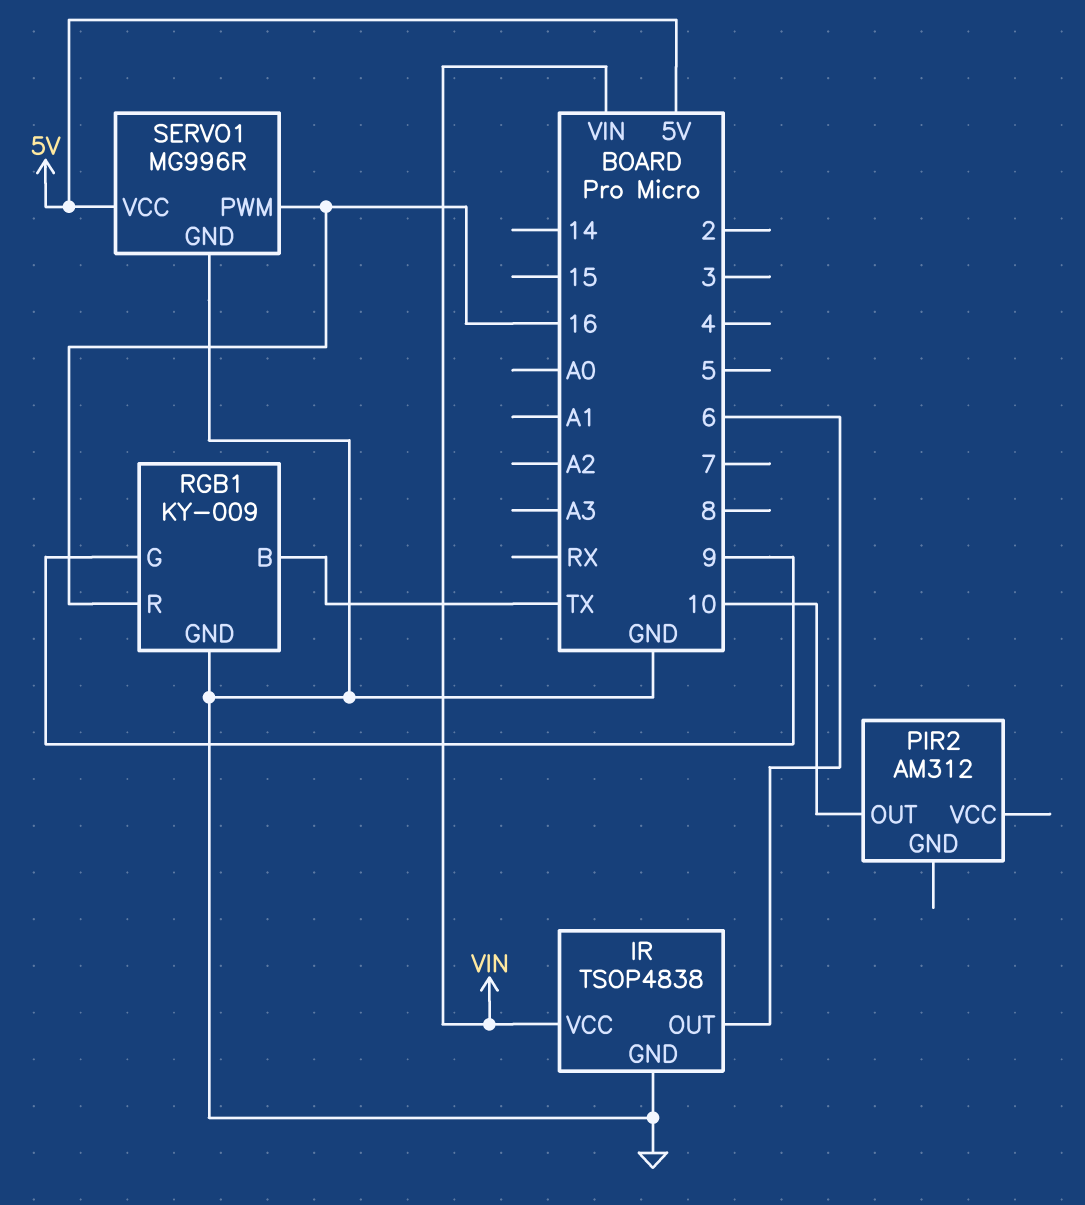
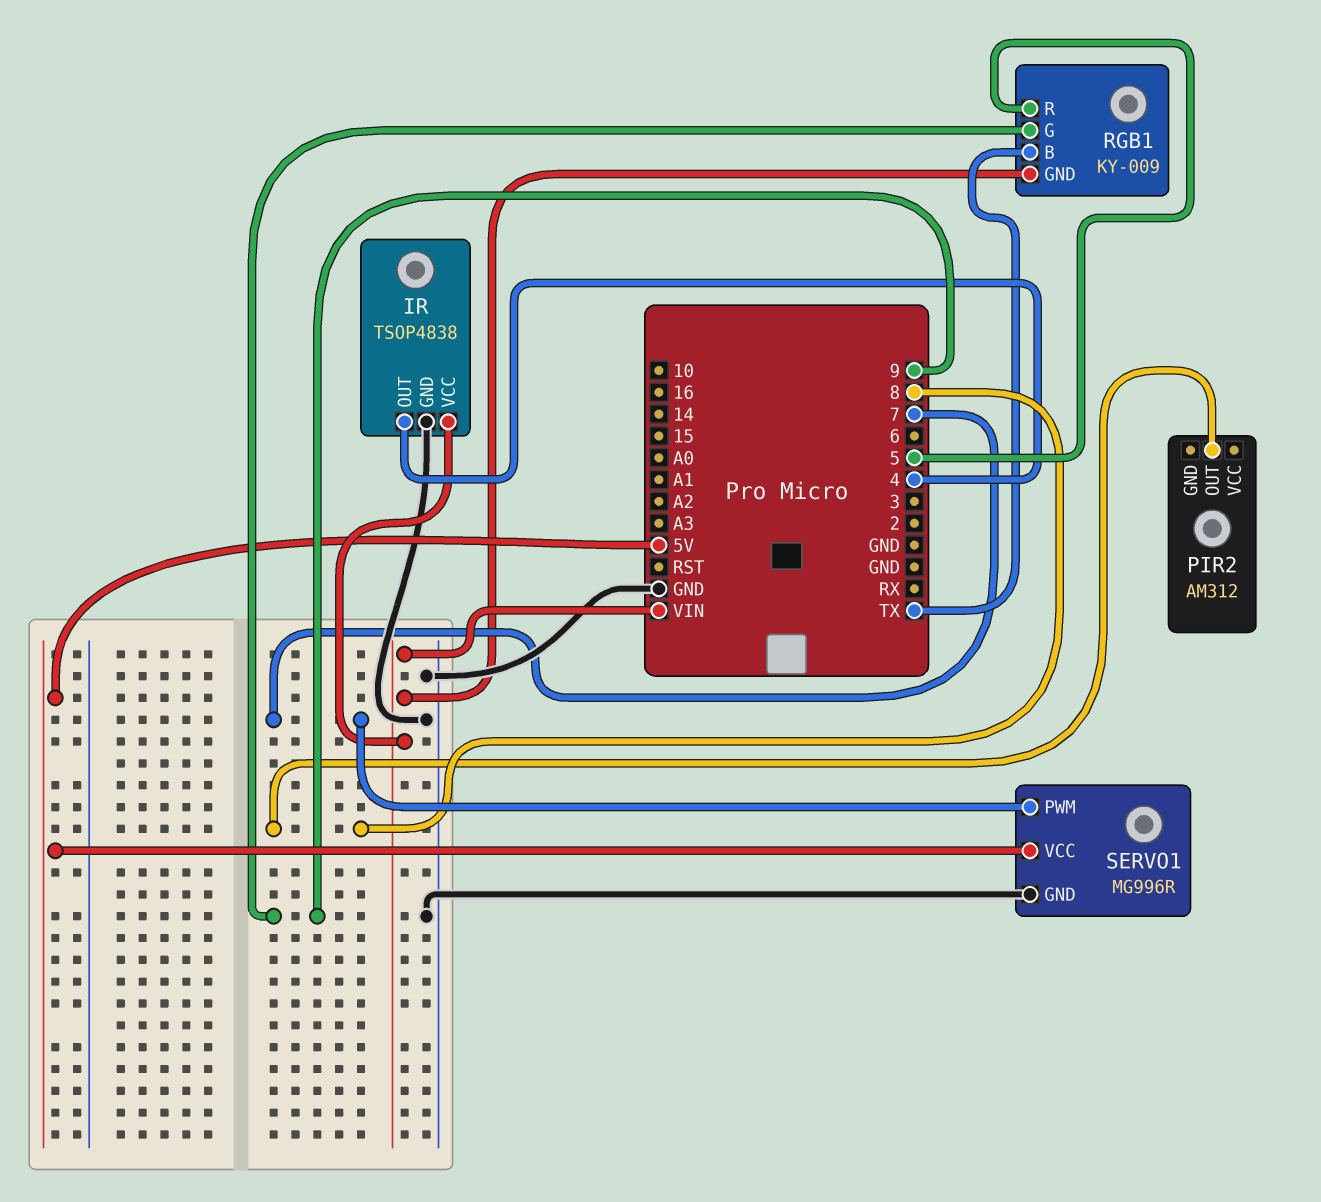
IR pin OUT: 6 -> 4
PIR2 pin OUT: 10 -> 8
RGB1 pin GND: GND -> VIN
RGB1 pin R: 16 -> 5
SERVO1 pin PWM: 16 -> 7

